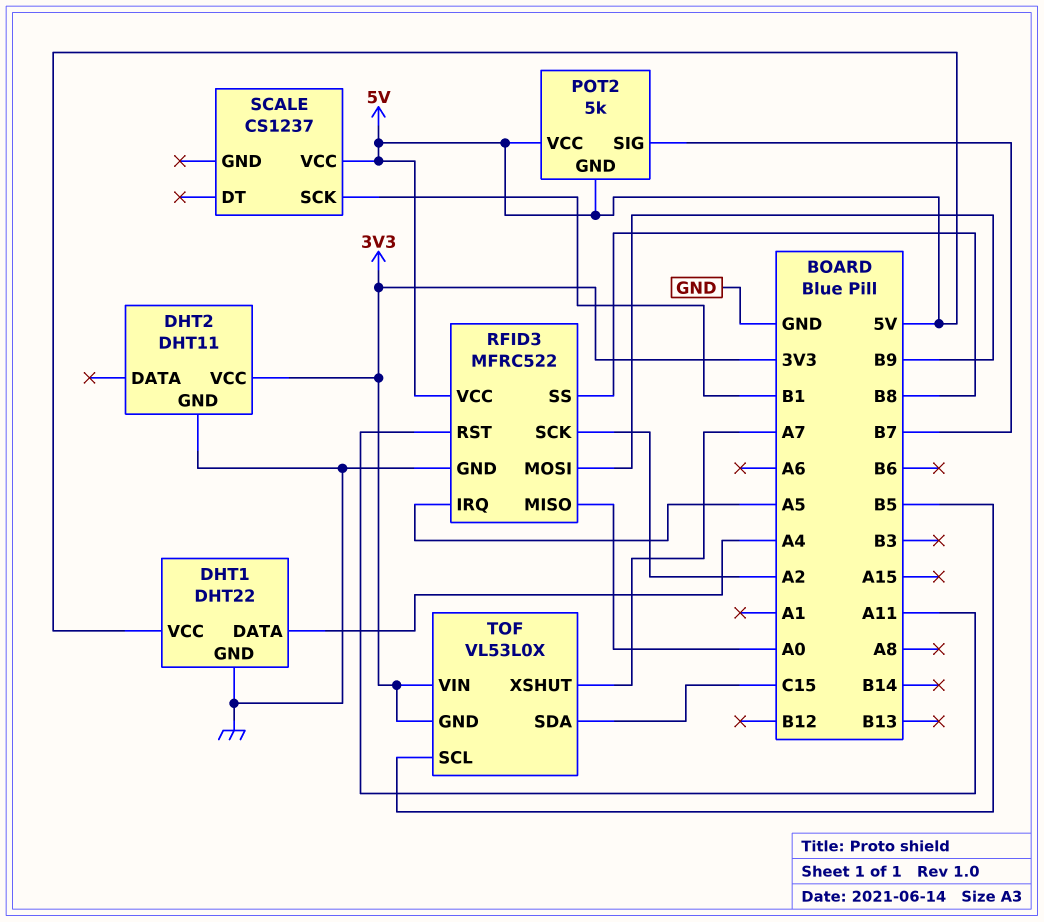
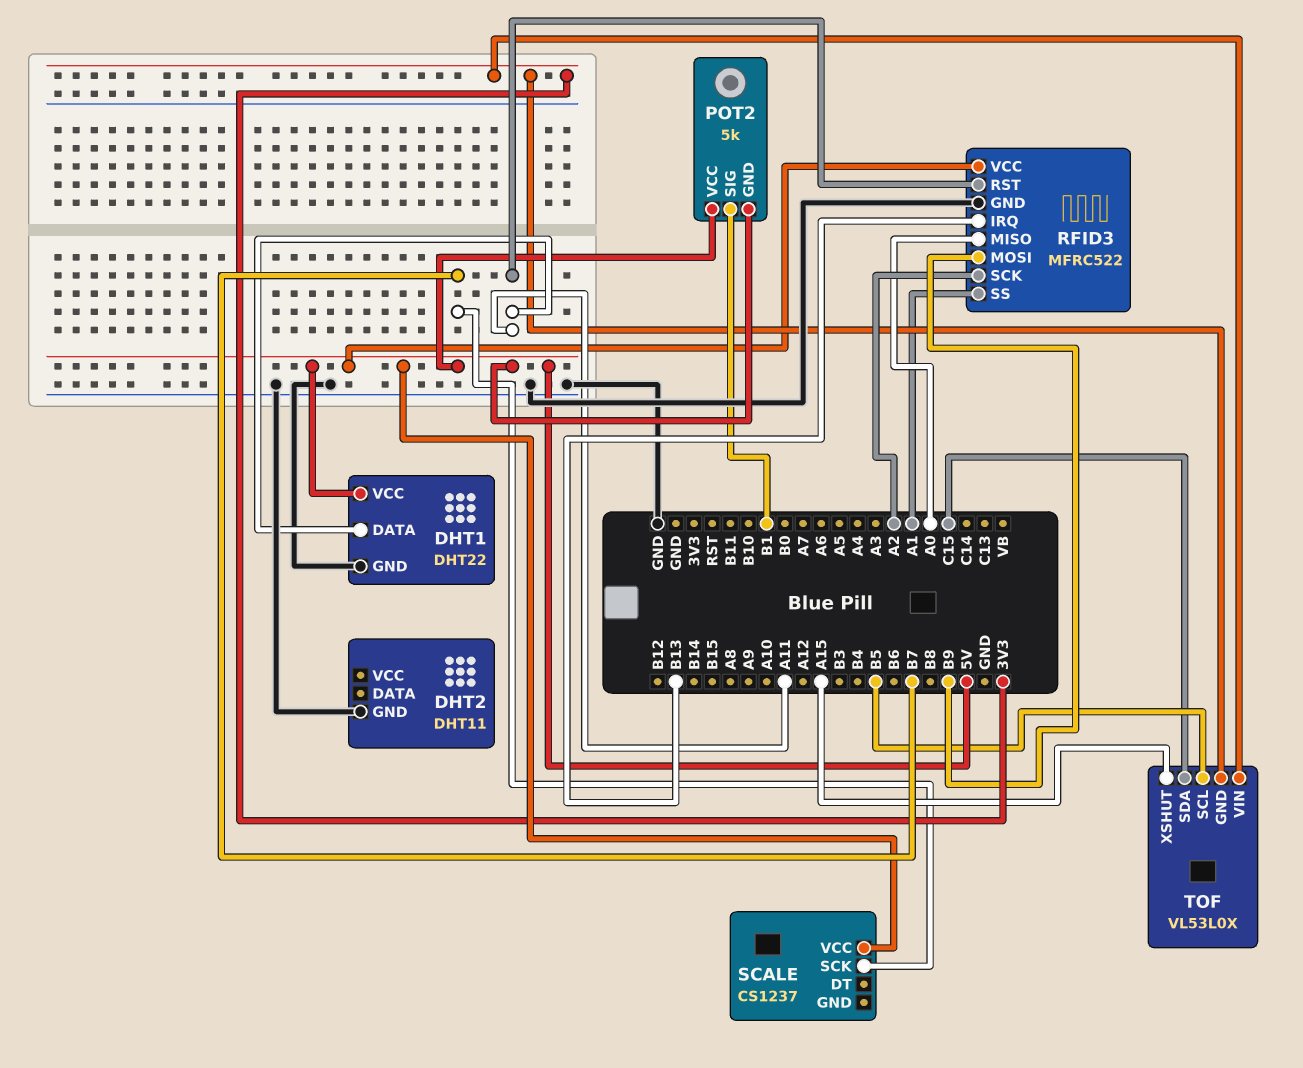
DHT1 pin DATA: A4 -> A11
DHT2 pin VCC: 3V3 -> none
POT2 pin SIG: B7 -> B1
RFID3 pin IRQ: A5 -> B13
RFID3 pin SS: B8 -> A1
SCALE pin SCK: B1 -> B7
TOF pin XSHUT: A7 -> A15

